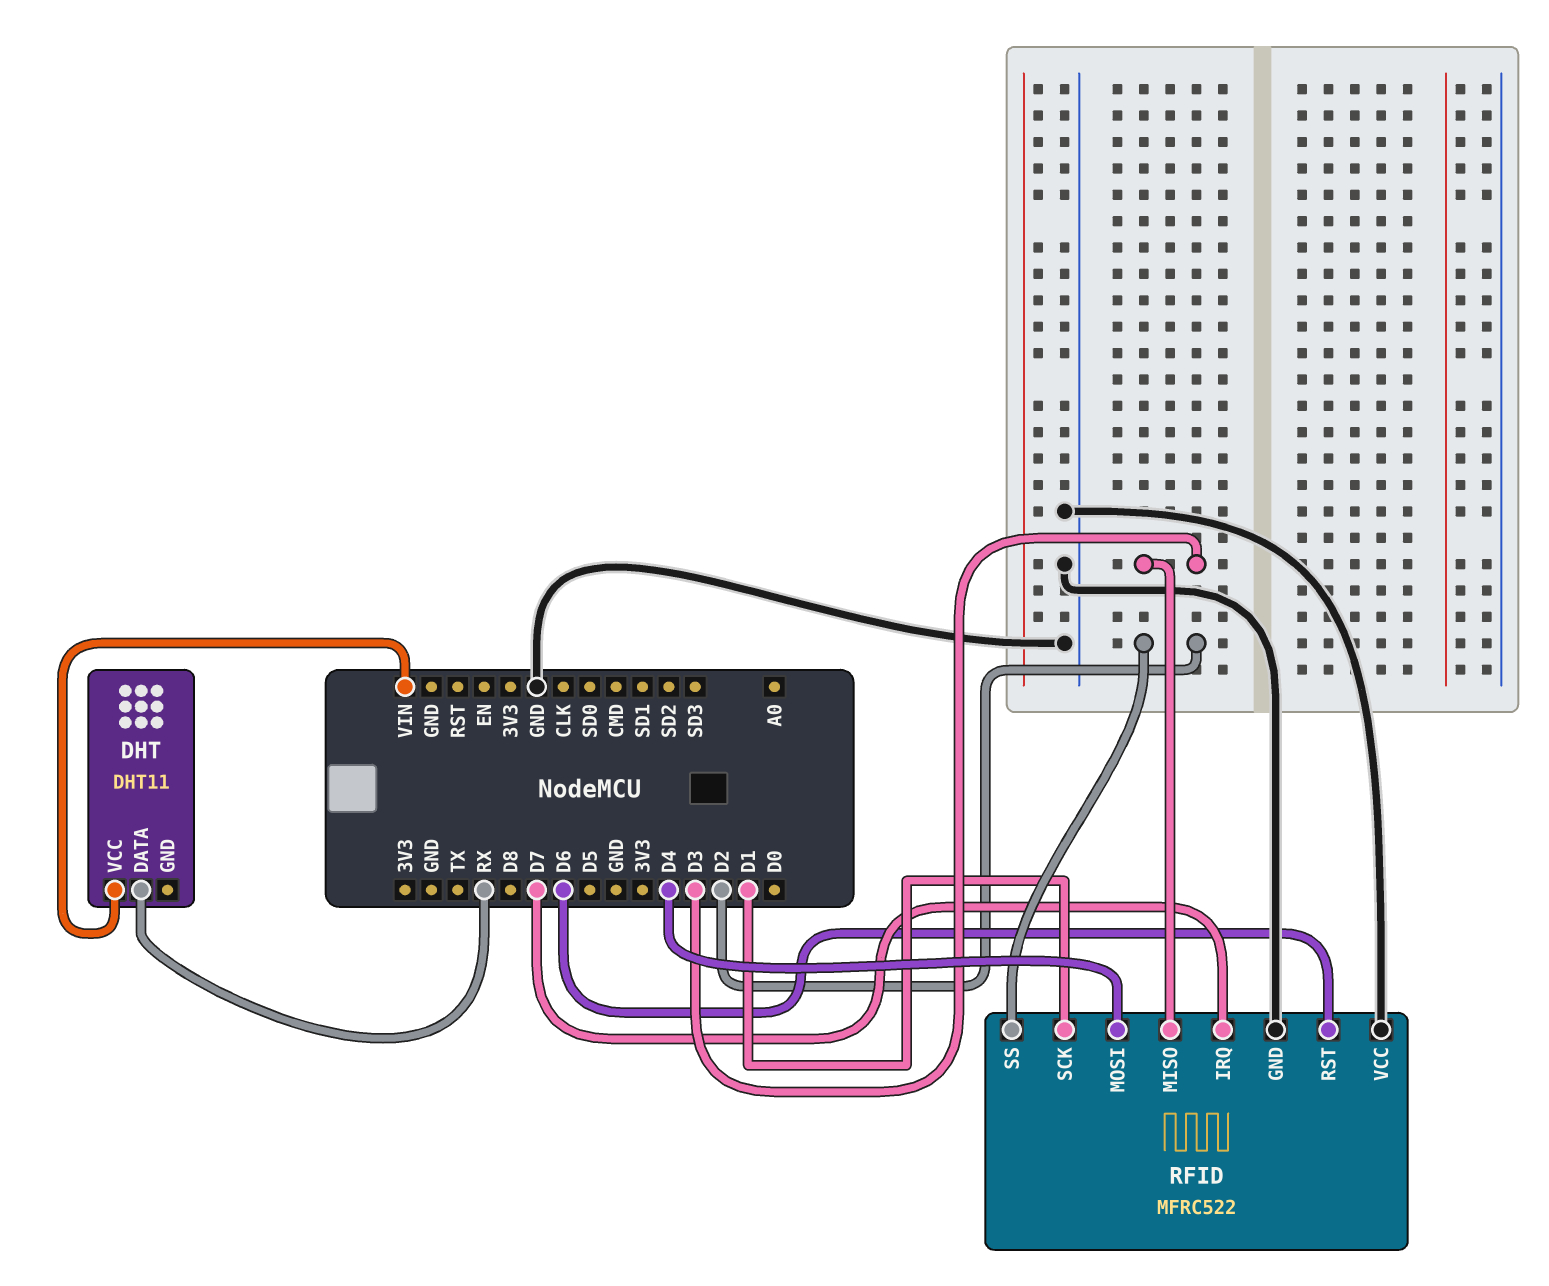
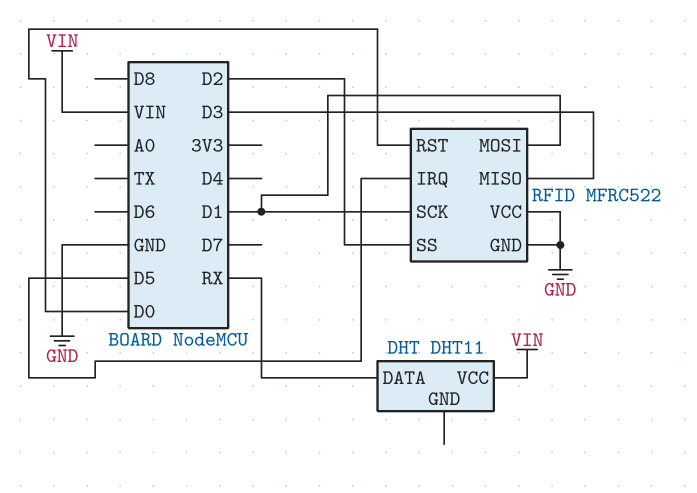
RFID pin IRQ: D7 -> D5
RFID pin MOSI: D4 -> D1
RFID pin RST: D6 -> D0

